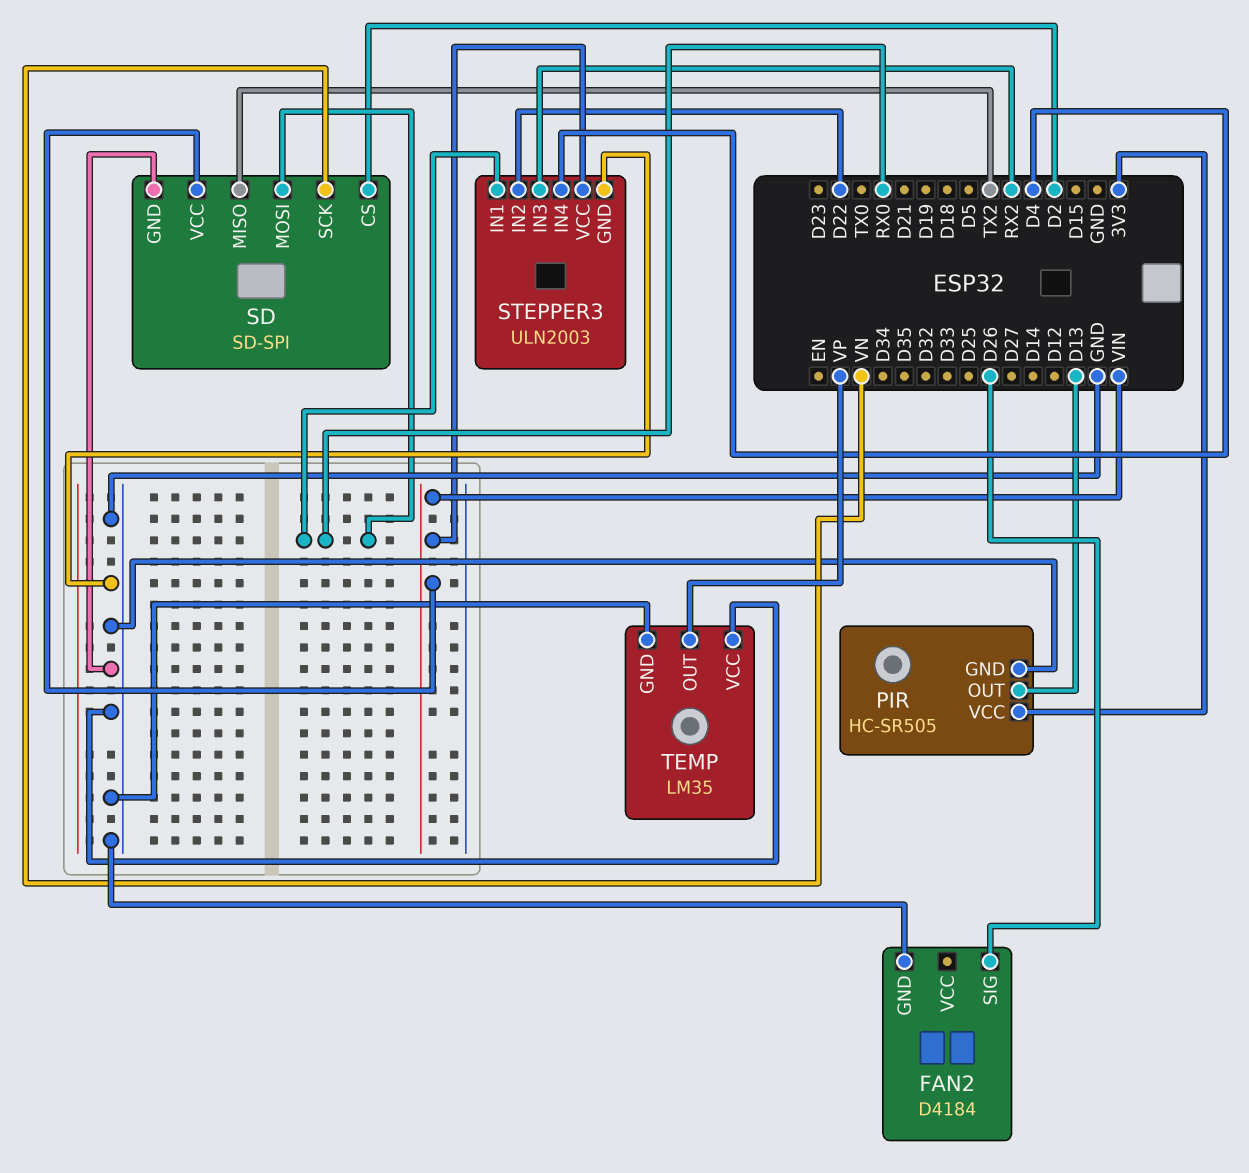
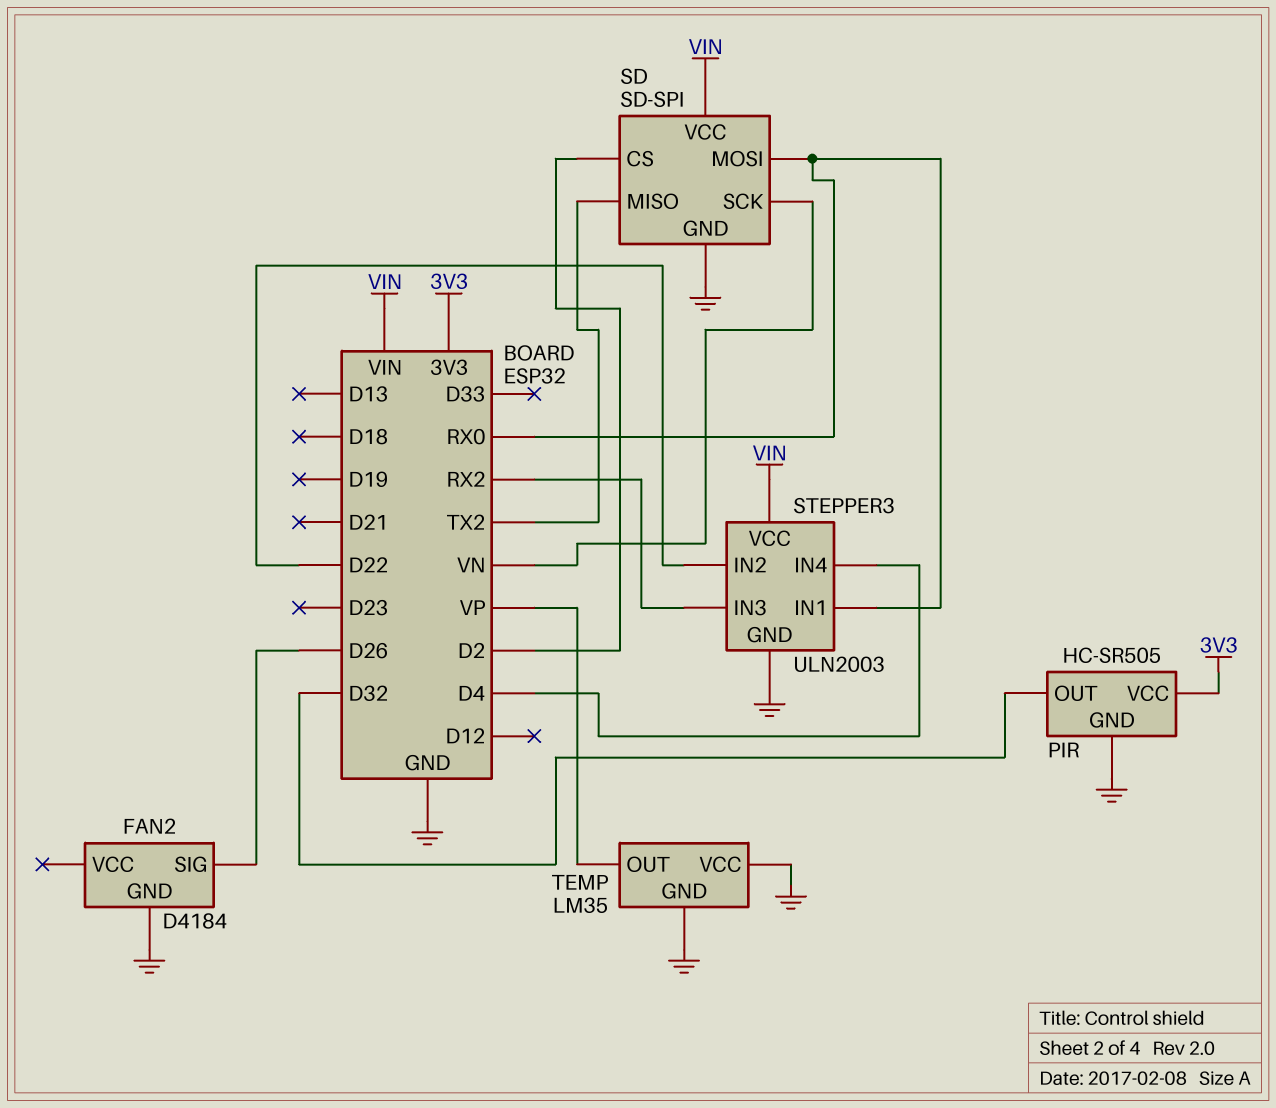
PIR pin OUT: D13 -> D32

